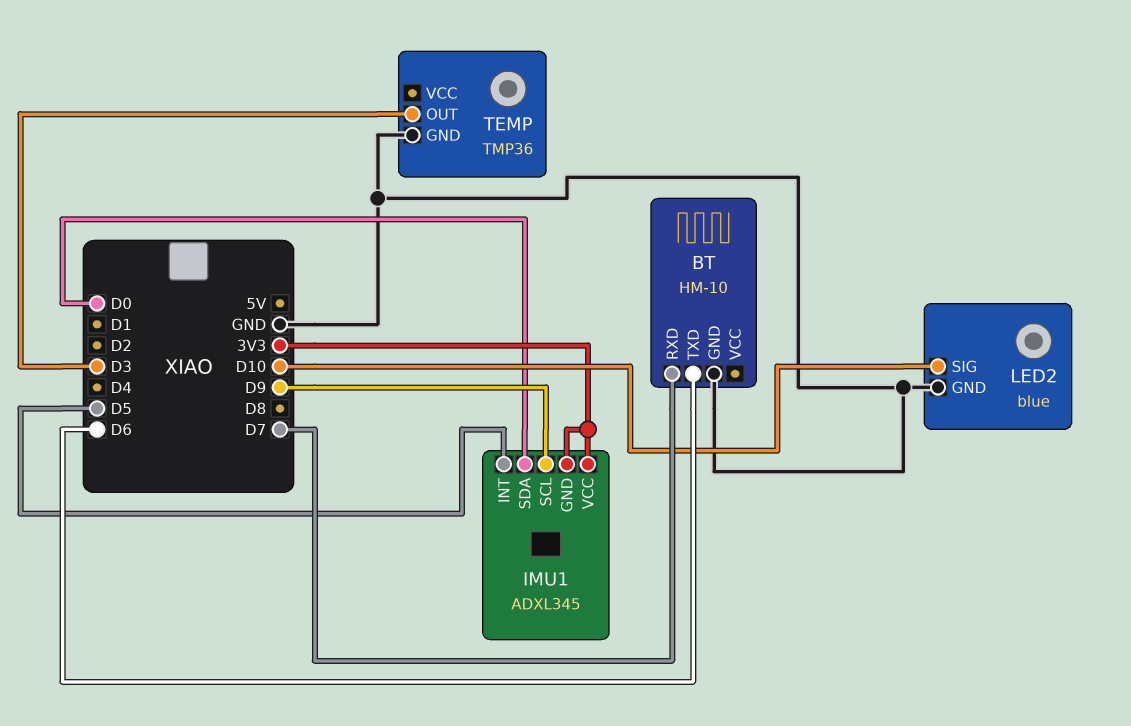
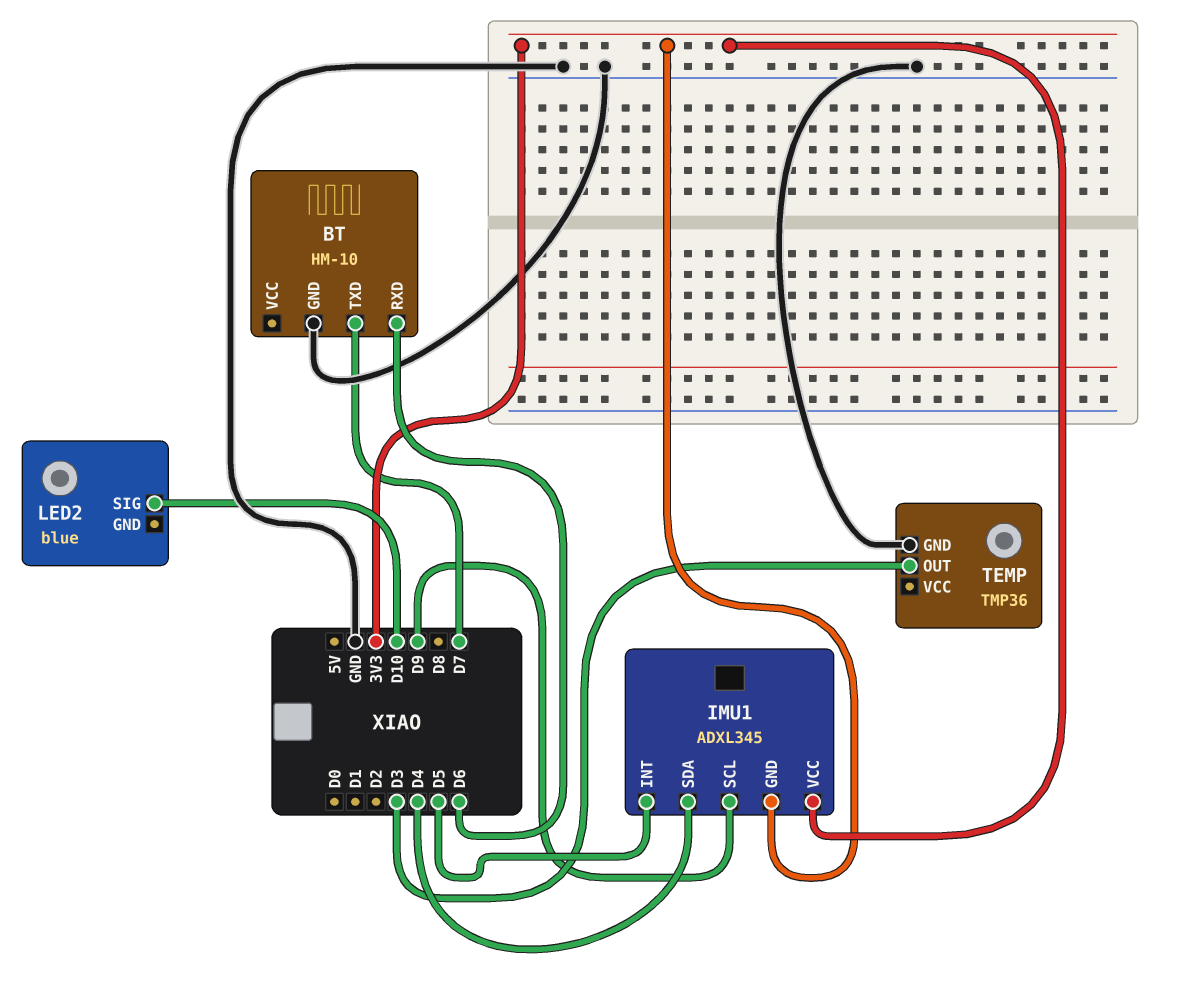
BT pin RXD: D7 -> D6
BT pin TXD: D6 -> D7
IMU1 pin SDA: D0 -> D4
LED2 pin GND: GND -> none

